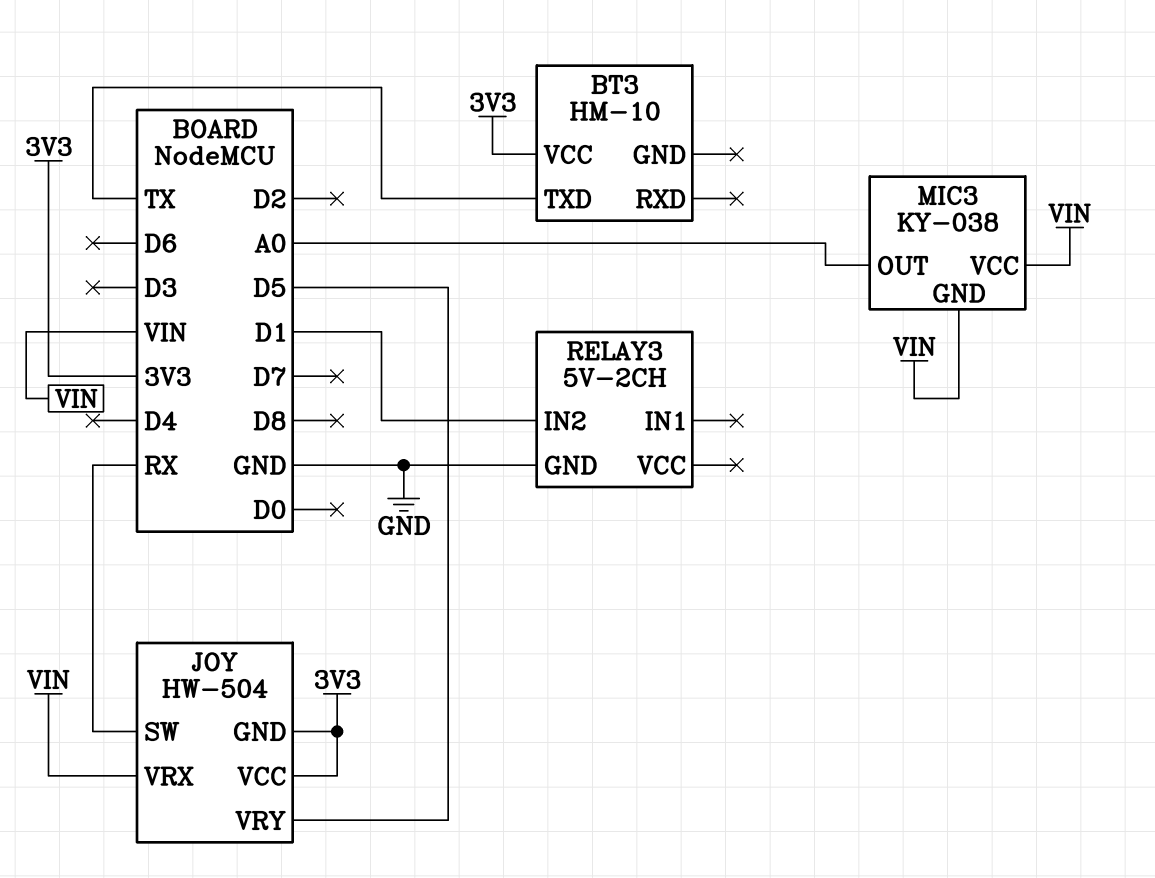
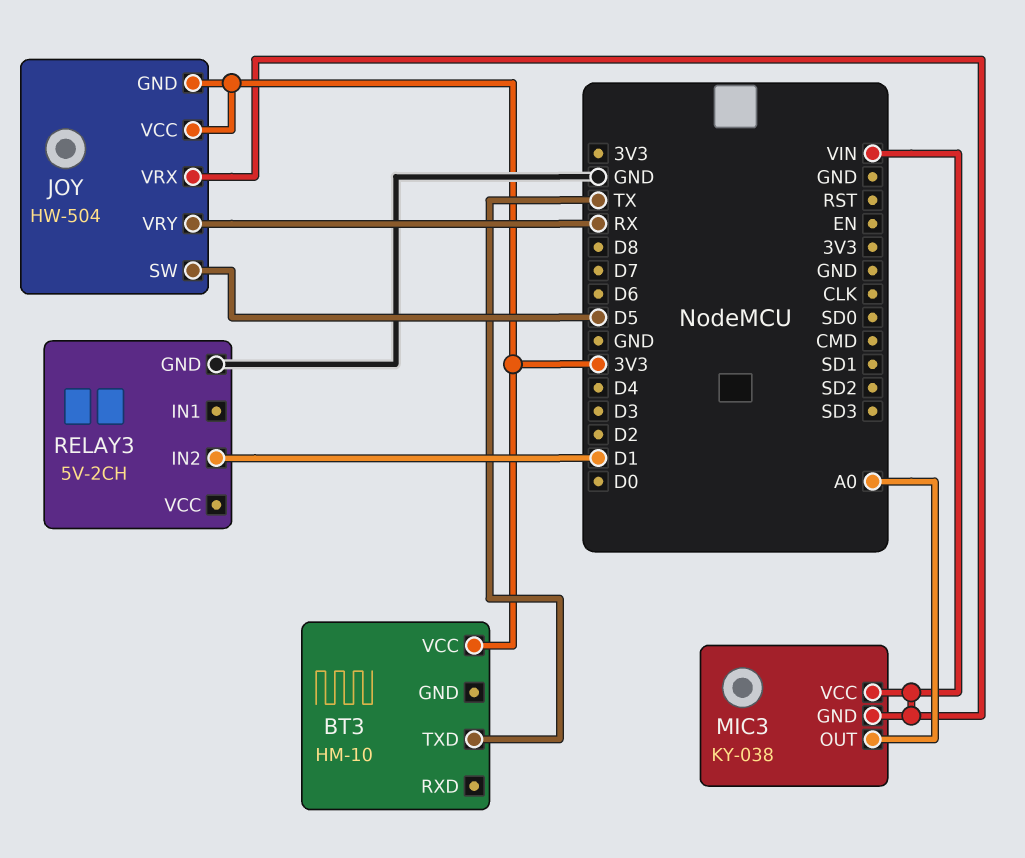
JOY pin SW: RX -> D5
JOY pin VRY: D5 -> RX

